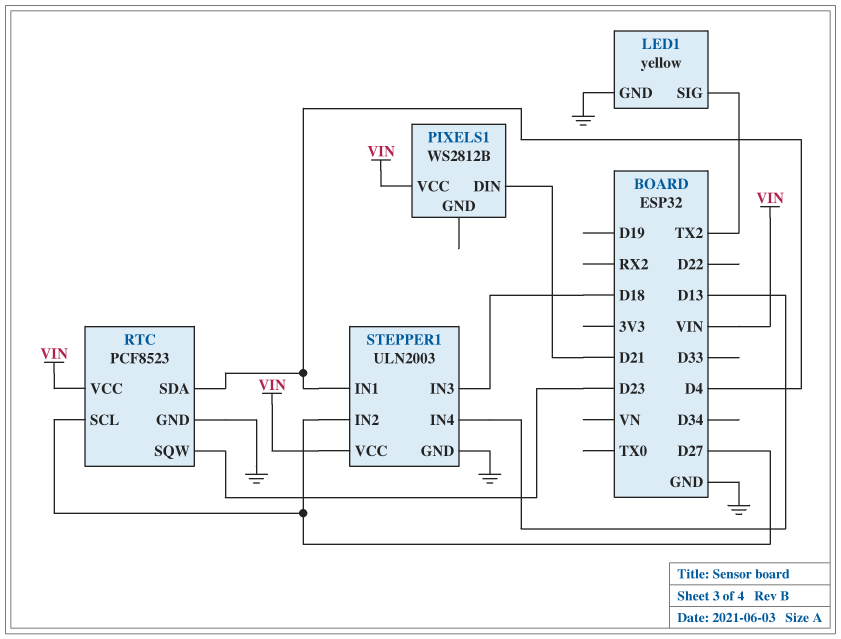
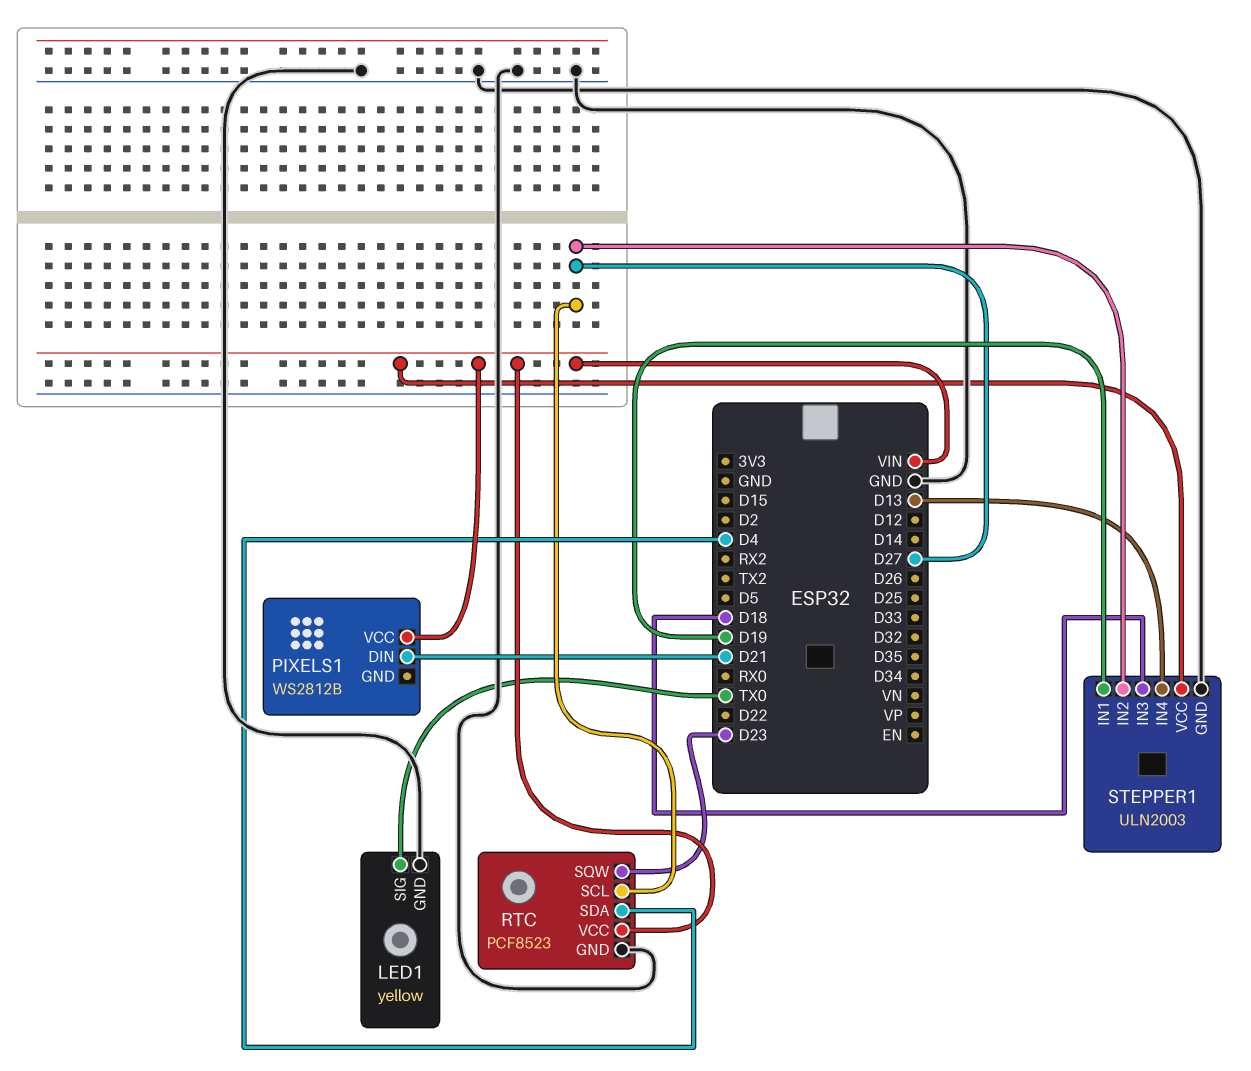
LED1 pin SIG: TX2 -> TX0
STEPPER1 pin IN1: D4 -> D19

